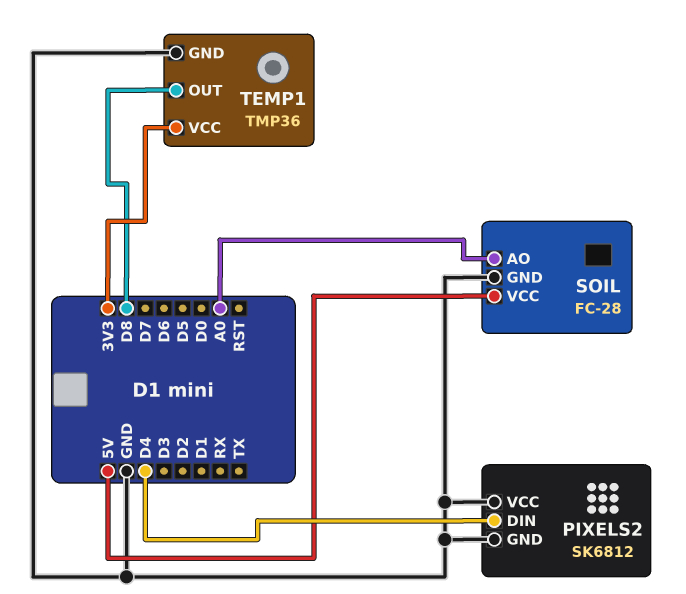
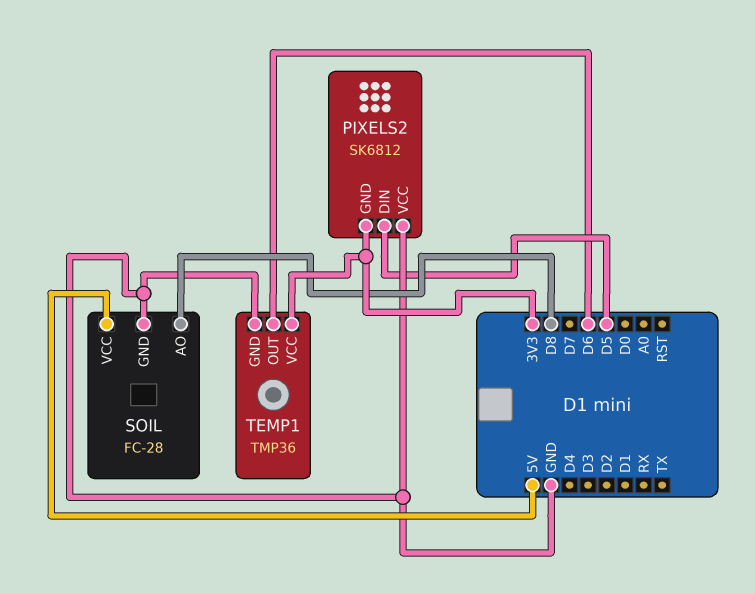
PIXELS2 pin DIN: D4 -> D5
PIXELS2 pin GND: GND -> 3V3
SOIL pin AO: A0 -> D8
TEMP1 pin OUT: D8 -> D6

